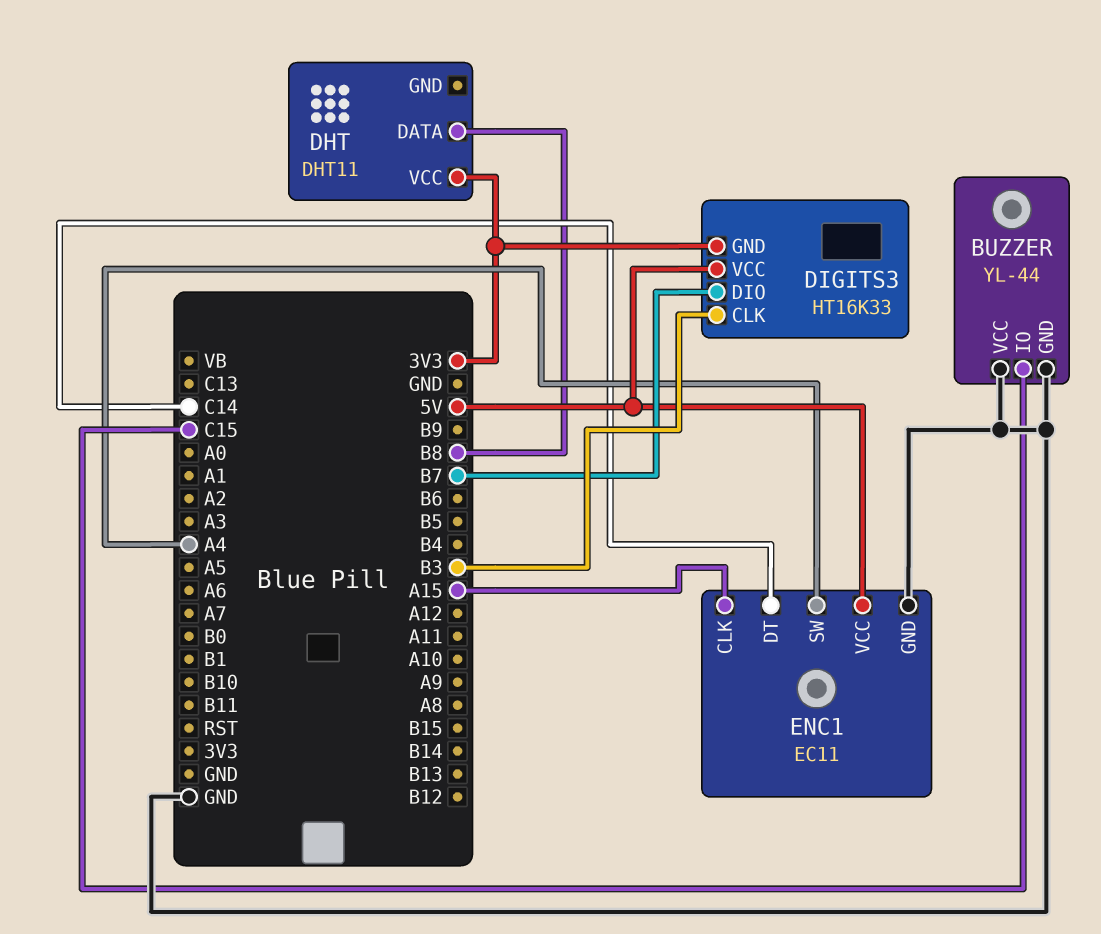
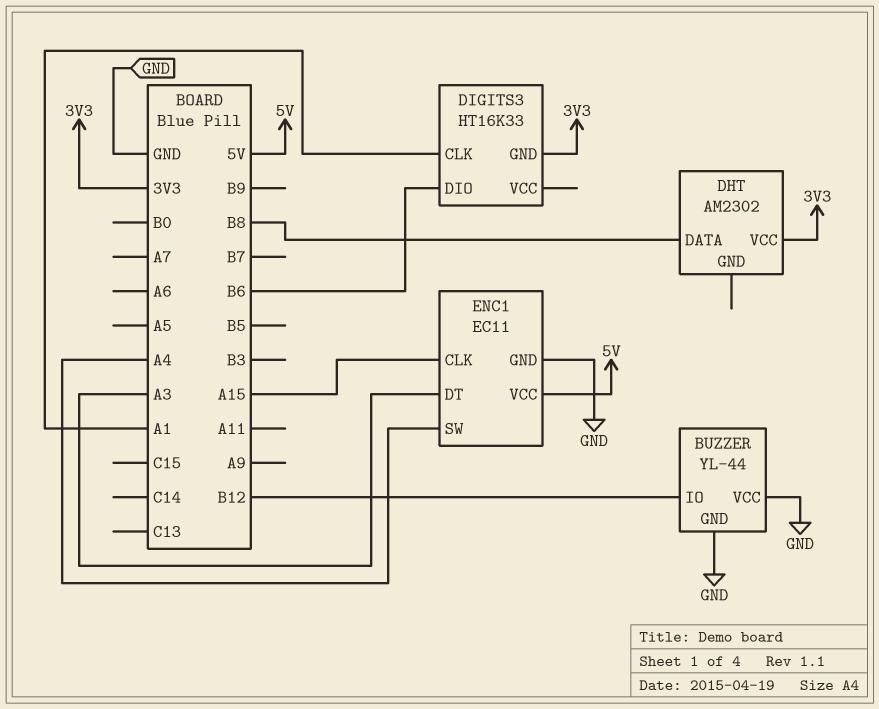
BUZZER pin IO: C15 -> B12
DHT: DHT11 -> AM2302
DIGITS3 pin CLK: B3 -> A1
DIGITS3 pin DIO: B7 -> B6
DIGITS3 pin VCC: 5V -> none
ENC1 pin DT: C14 -> A3

